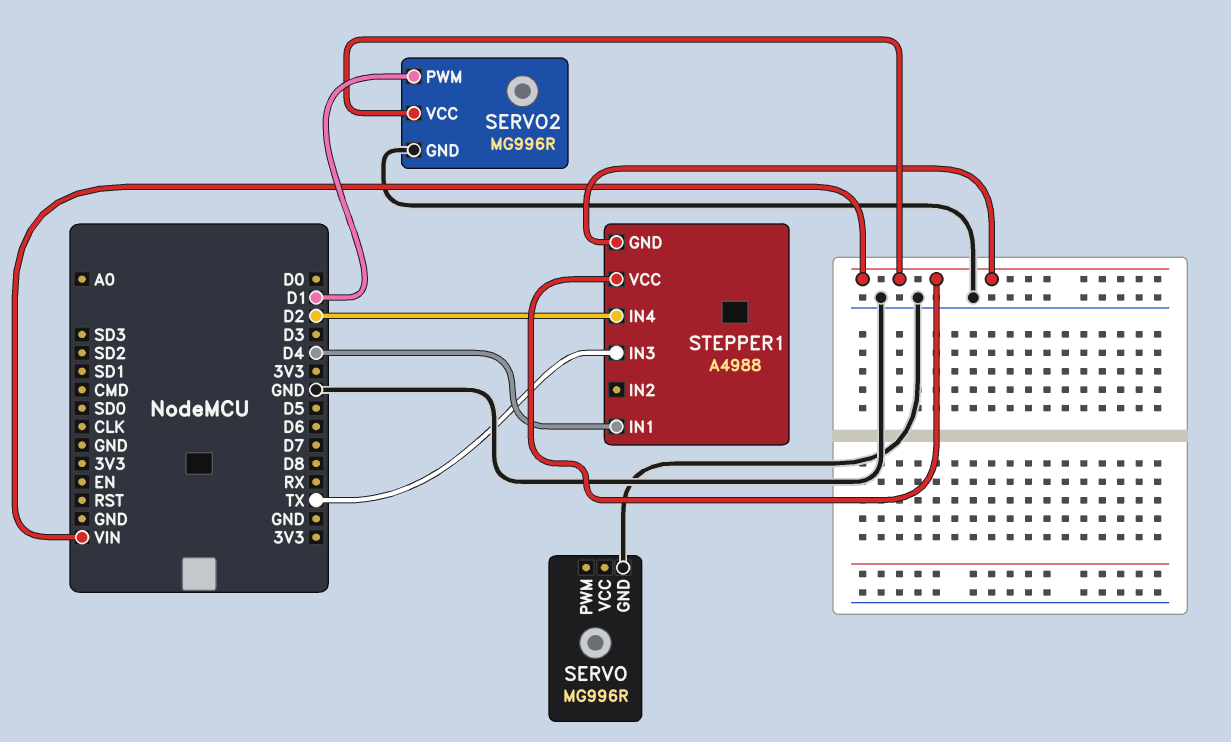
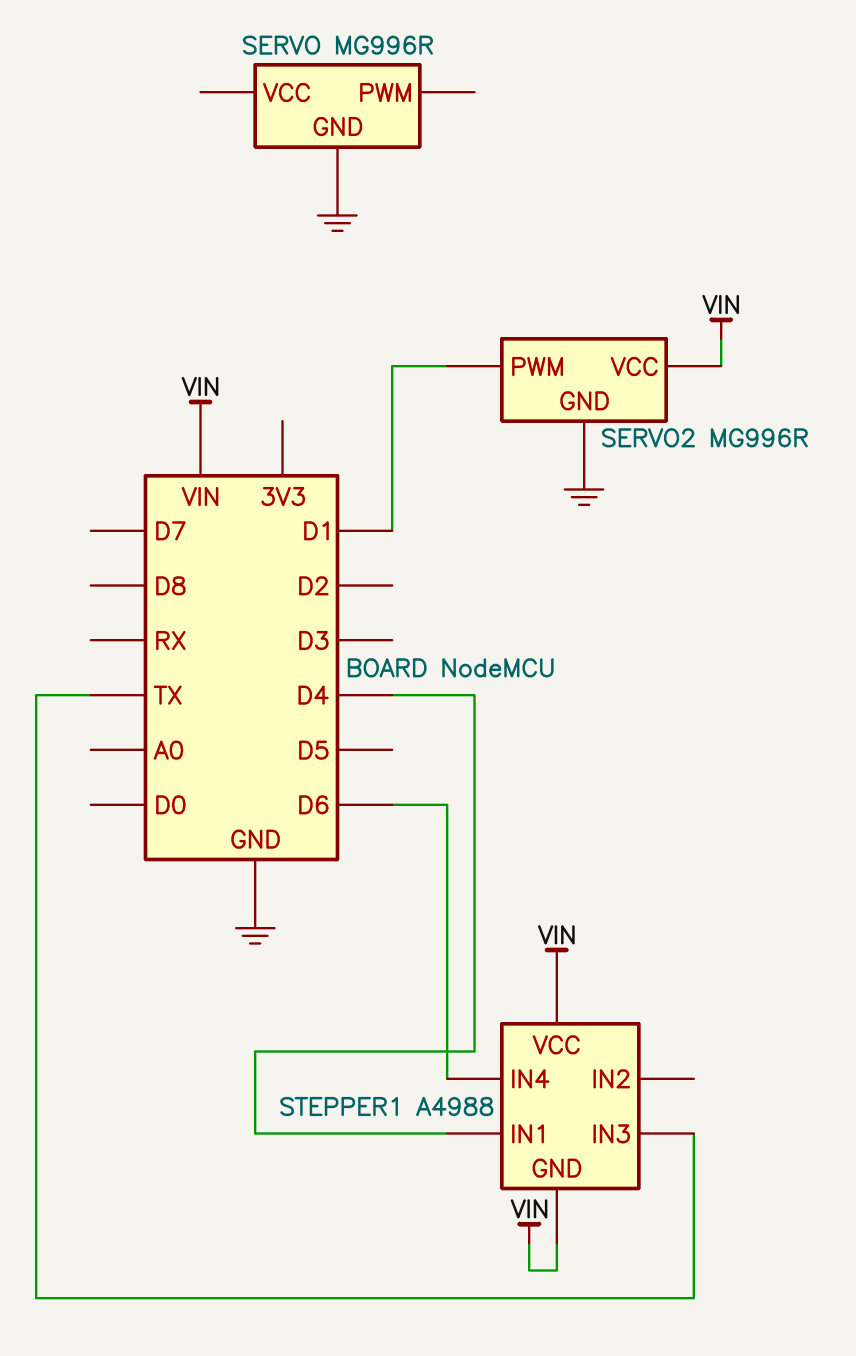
STEPPER1 pin IN4: D2 -> D6

